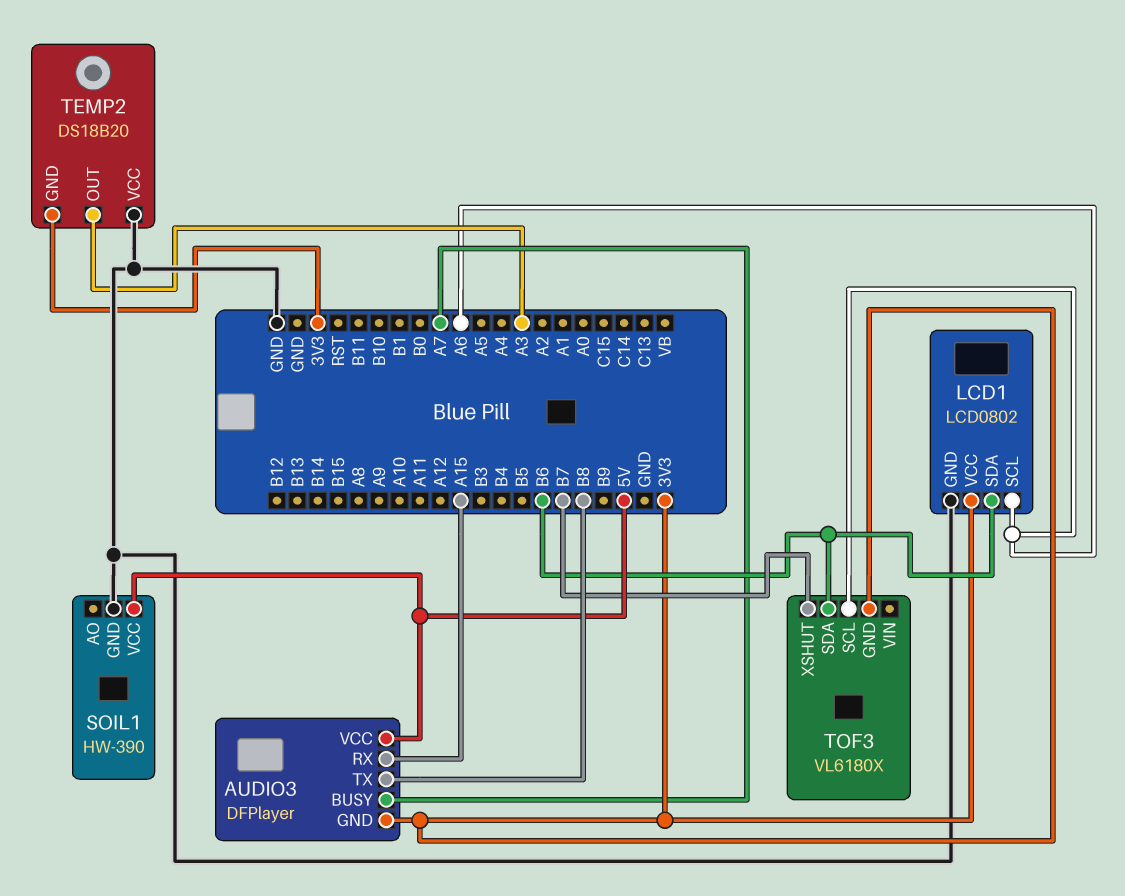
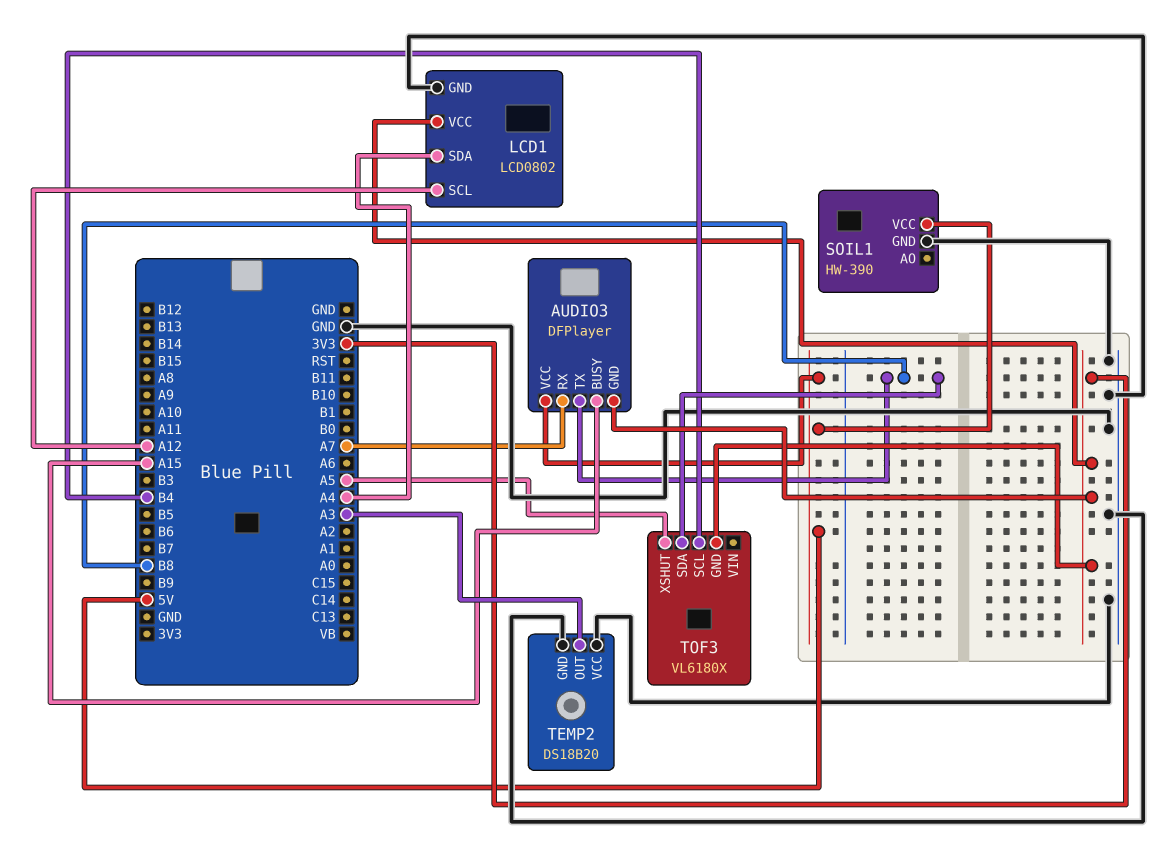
AUDIO3 pin BUSY: A7 -> A15
AUDIO3 pin RX: A15 -> A7
LCD1 pin SCL: A6 -> A12
LCD1 pin SDA: B6 -> A4
TEMP2 pin GND: 3V3 -> GND
TOF3 pin SCL: A6 -> B4
TOF3 pin SDA: B6 -> B8
TOF3 pin XSHUT: B7 -> A5

